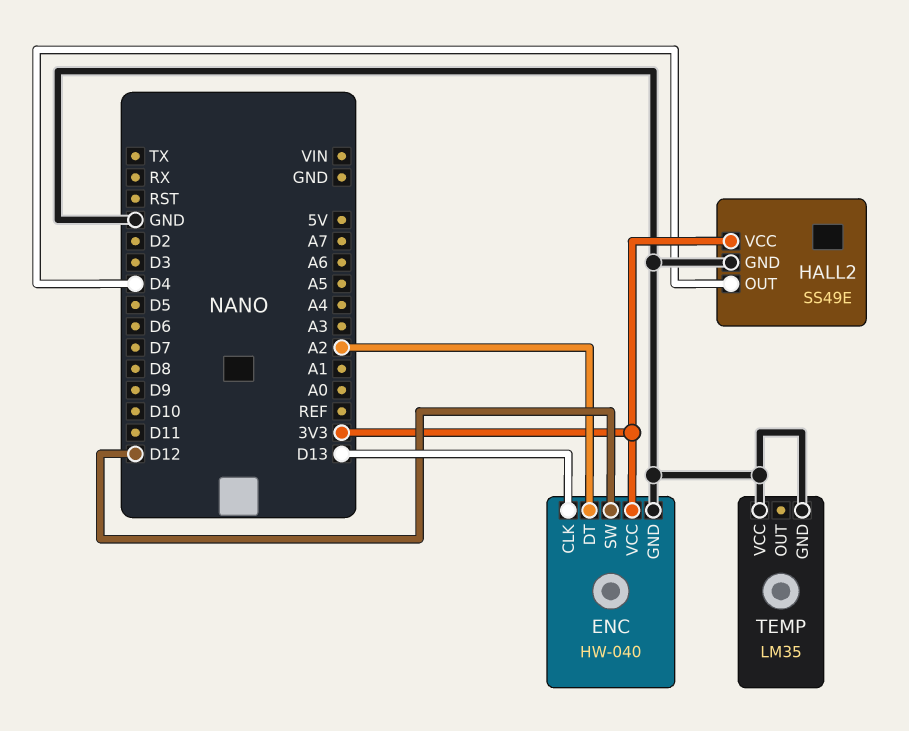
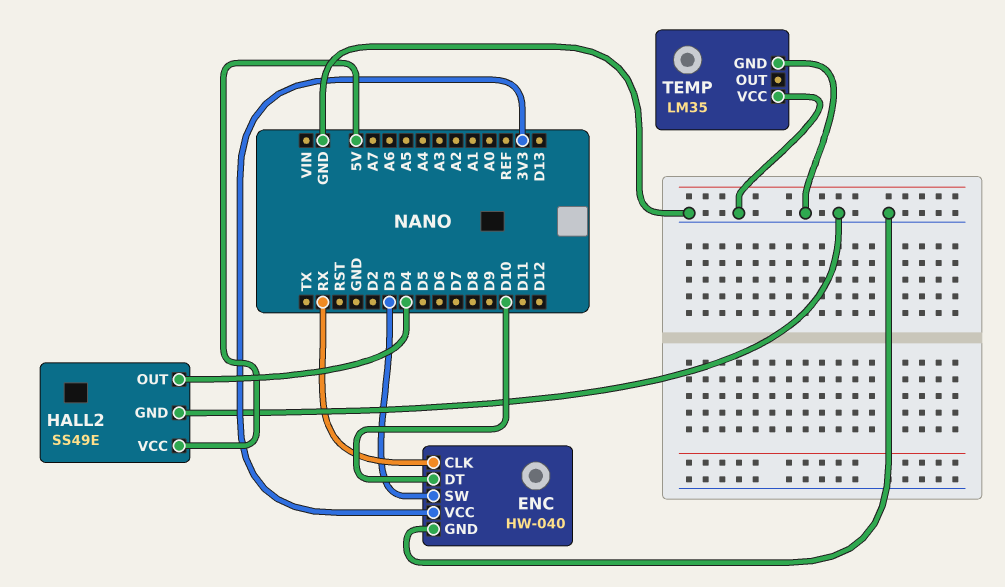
ENC pin CLK: D13 -> RX
ENC pin DT: A2 -> D10
ENC pin SW: D12 -> D3
HALL2 pin VCC: 3V3 -> 5V

